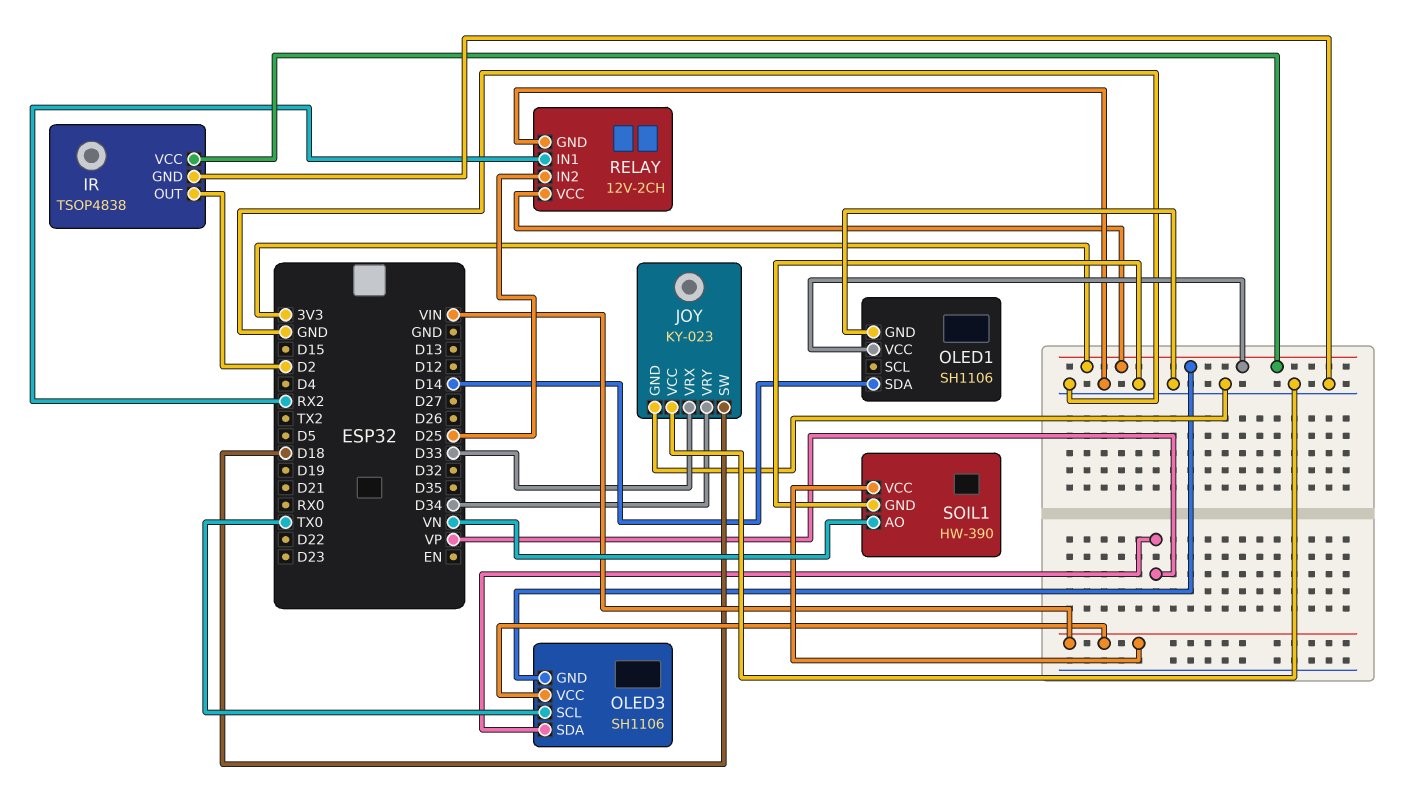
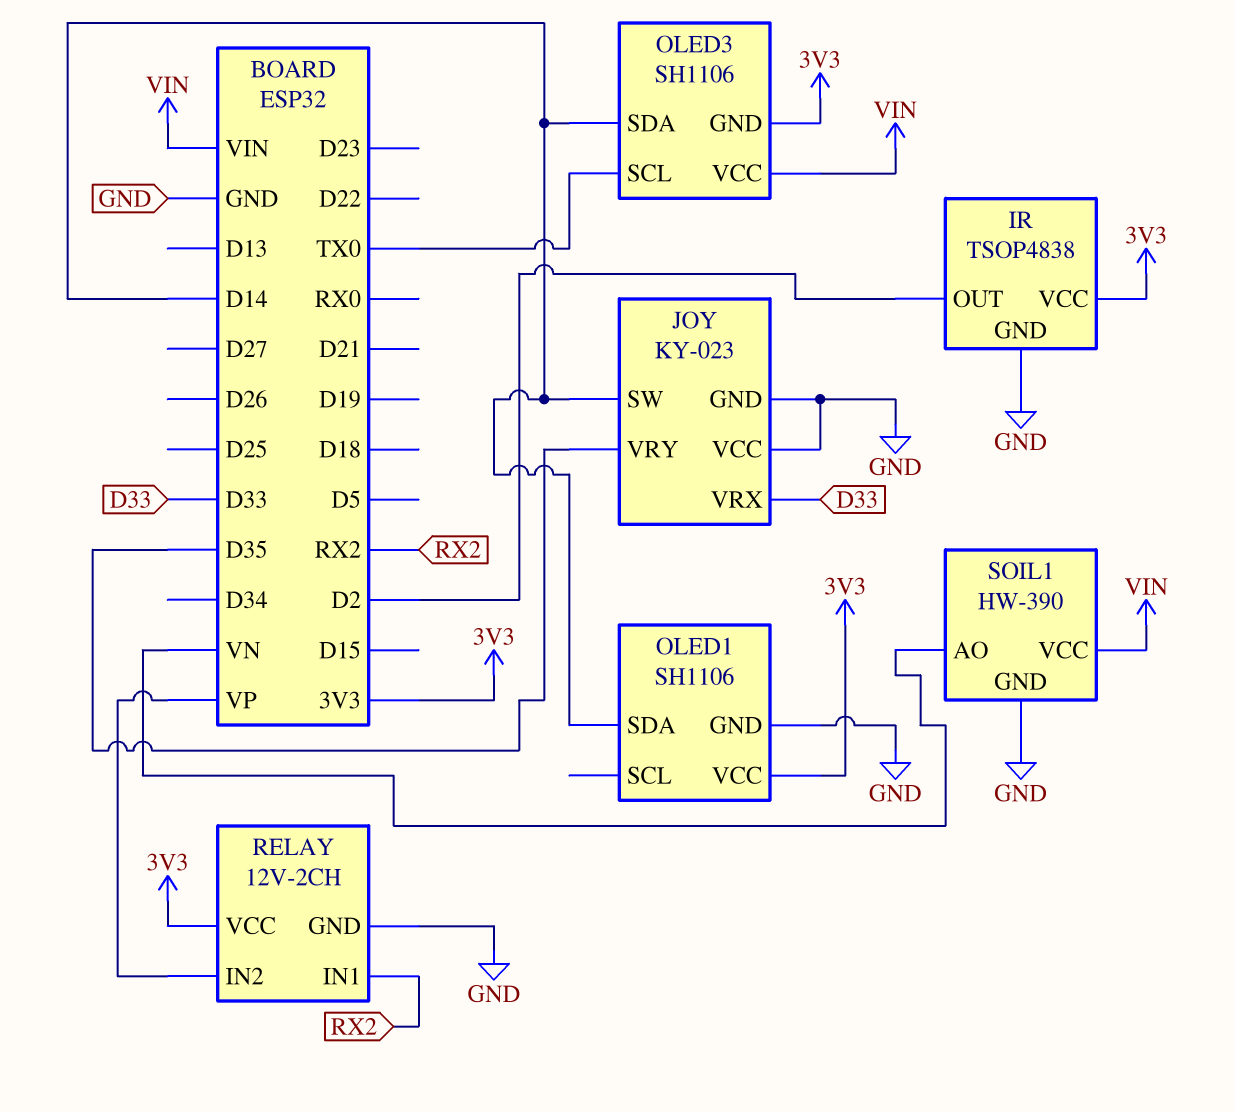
JOY pin SW: D18 -> D14
JOY pin VRY: D34 -> D35
OLED3 pin SDA: VP -> D14
RELAY pin IN2: D25 -> VP

